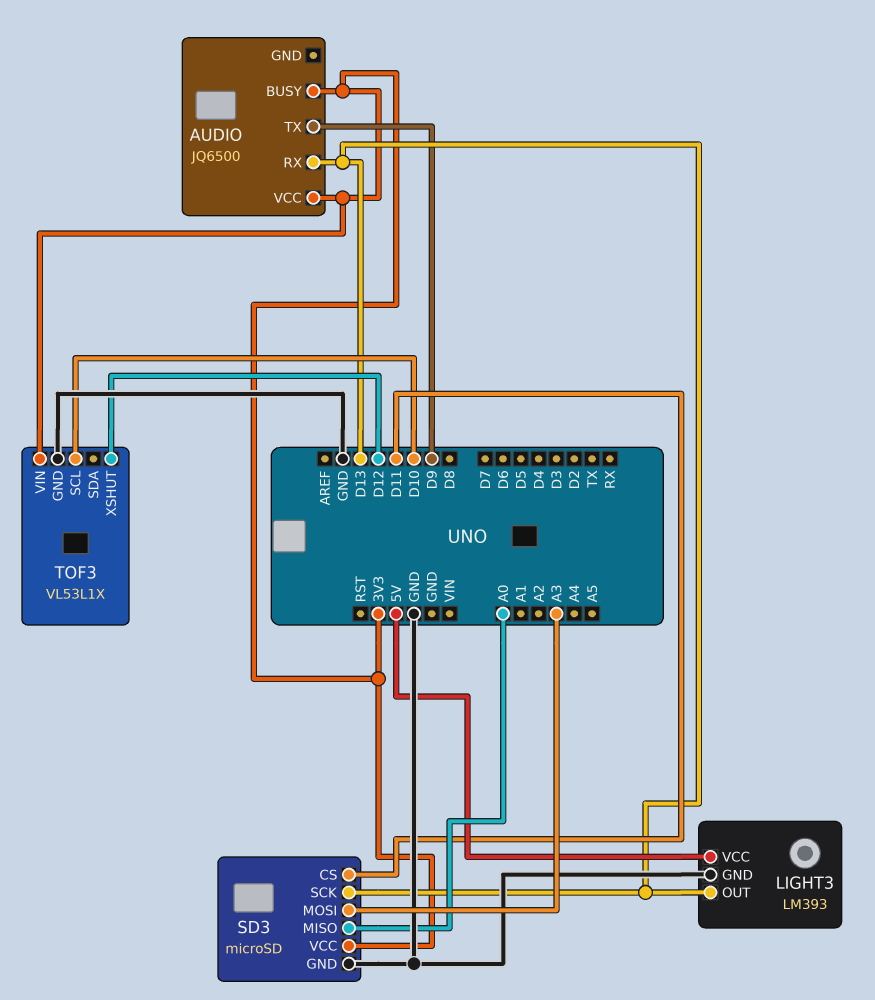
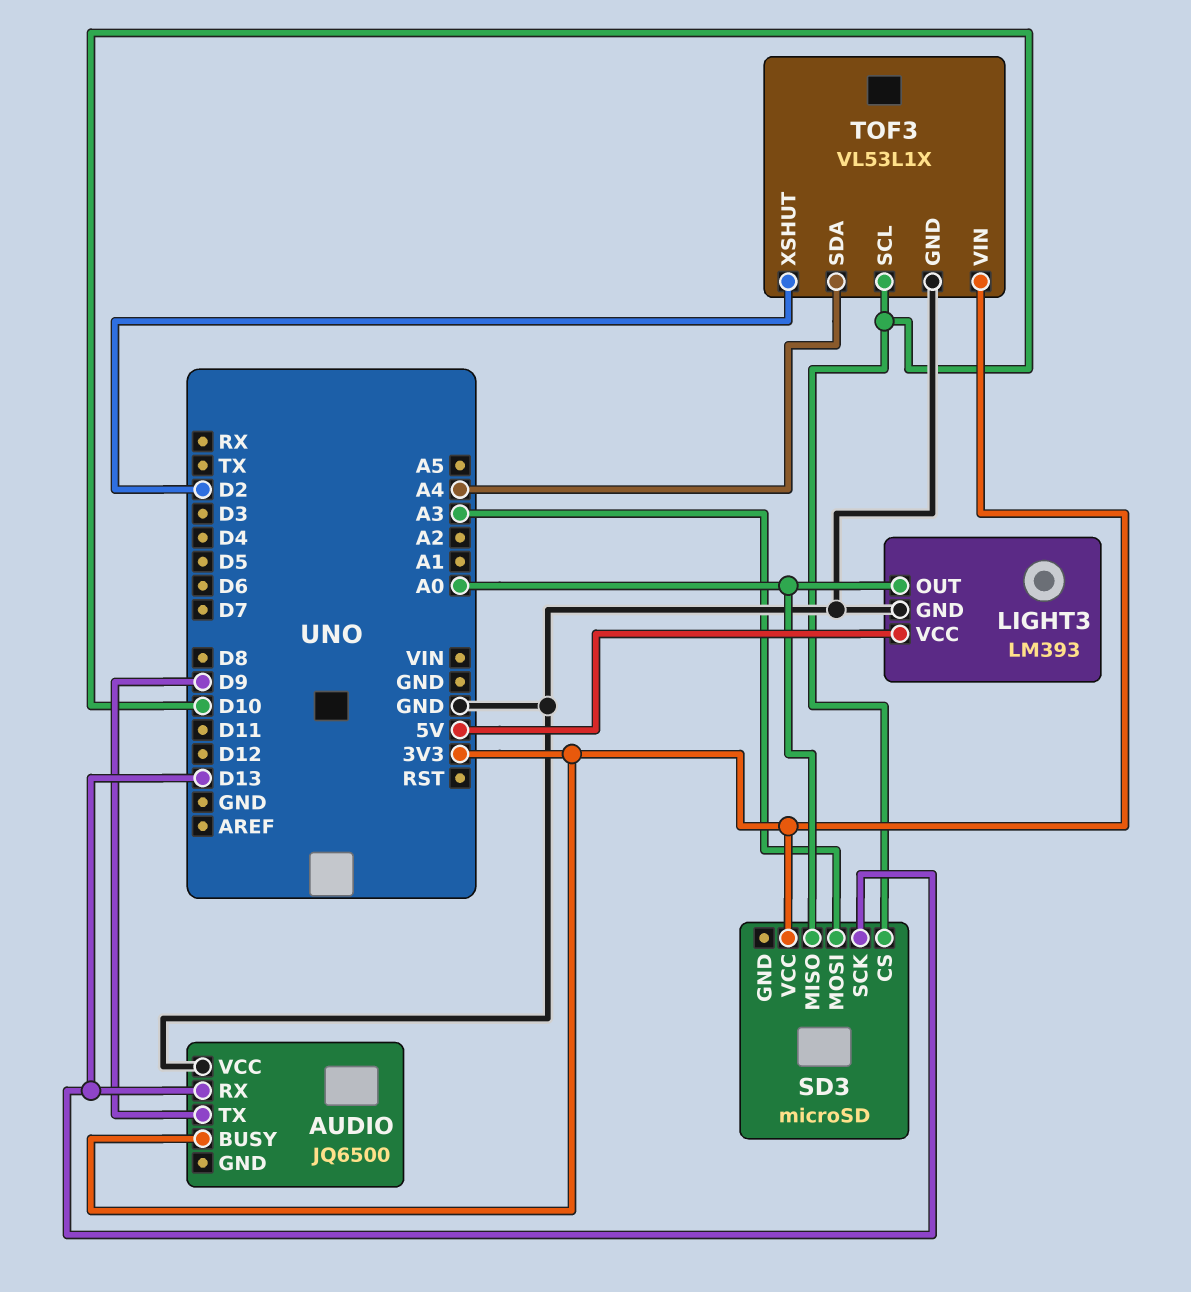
AUDIO pin VCC: 3V3 -> GND
LIGHT3 pin OUT: D13 -> A0
SD3 pin CS: D11 -> D10
SD3 pin GND: GND -> none
TOF3 pin SDA: none -> A4
TOF3 pin XSHUT: D12 -> D2

